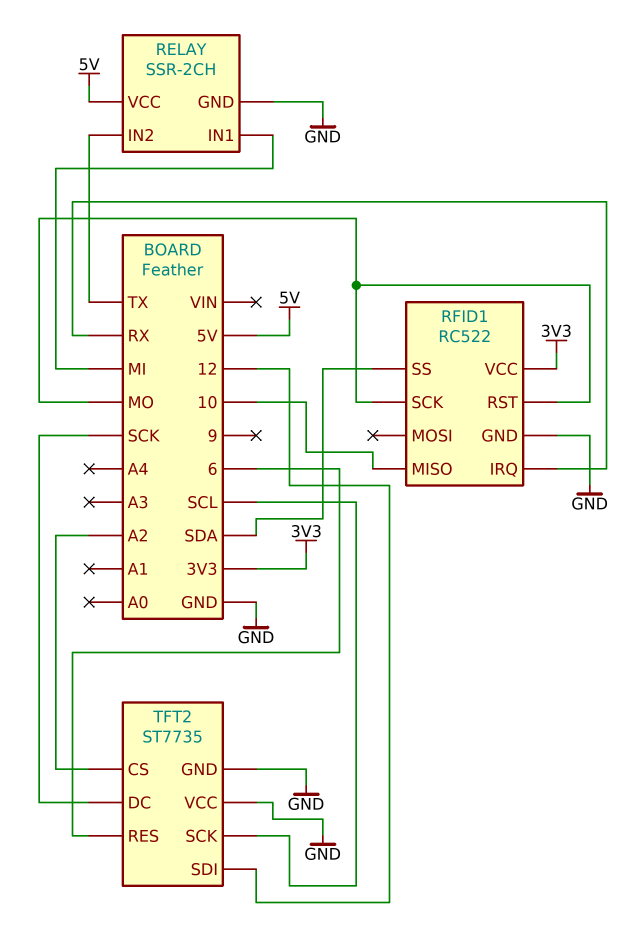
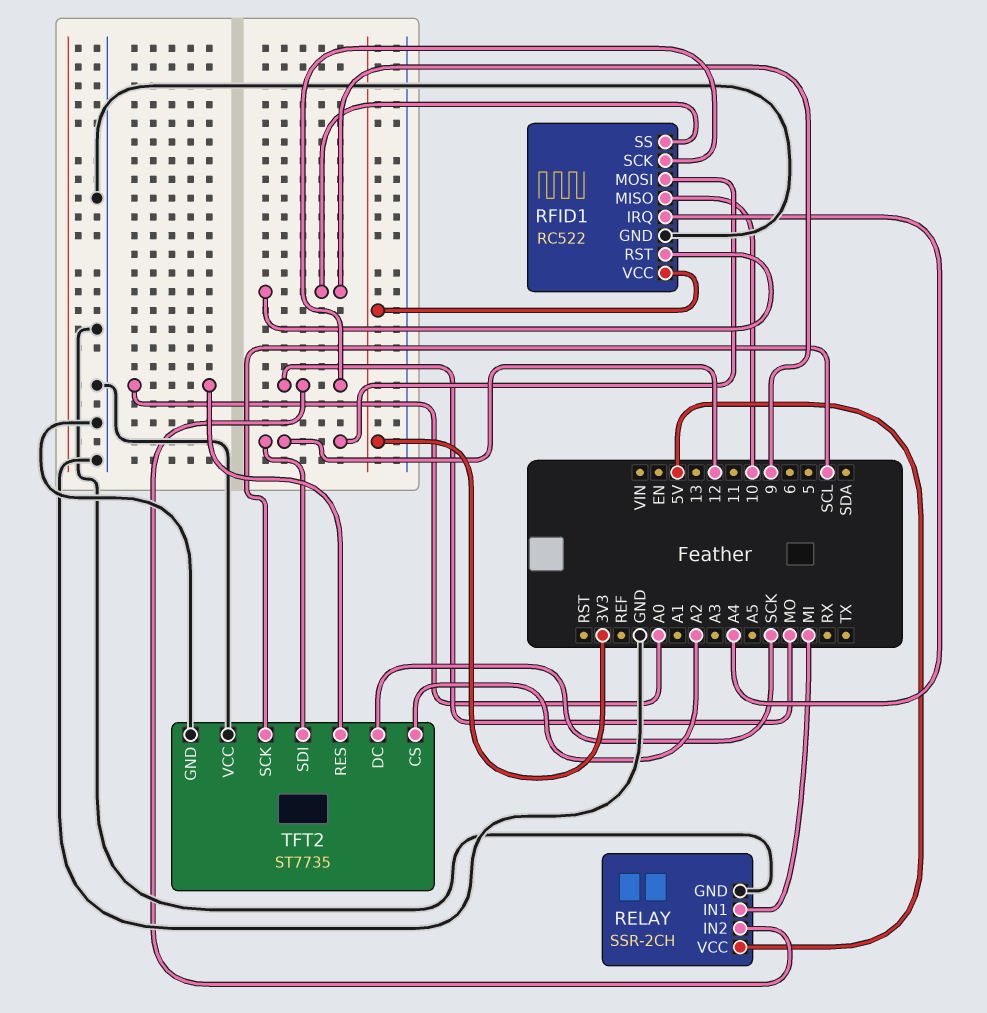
RELAY pin IN2: TX -> MO
RFID1 pin IRQ: RX -> A4
RFID1 pin MOSI: none -> 12
RFID1 pin RST: MO -> 9
RFID1 pin SS: SDA -> 9
TFT2 pin RES: 6 -> A0

